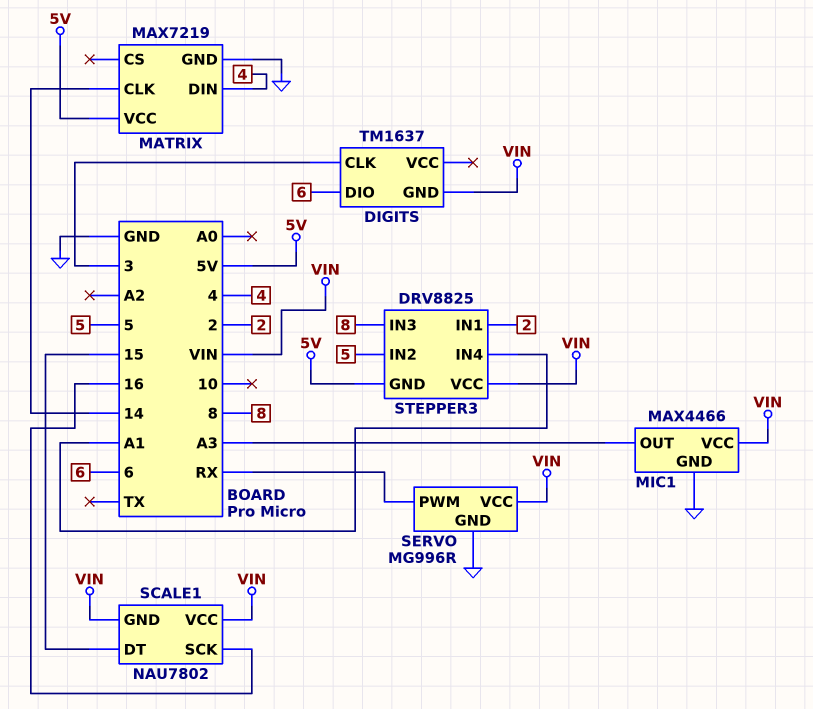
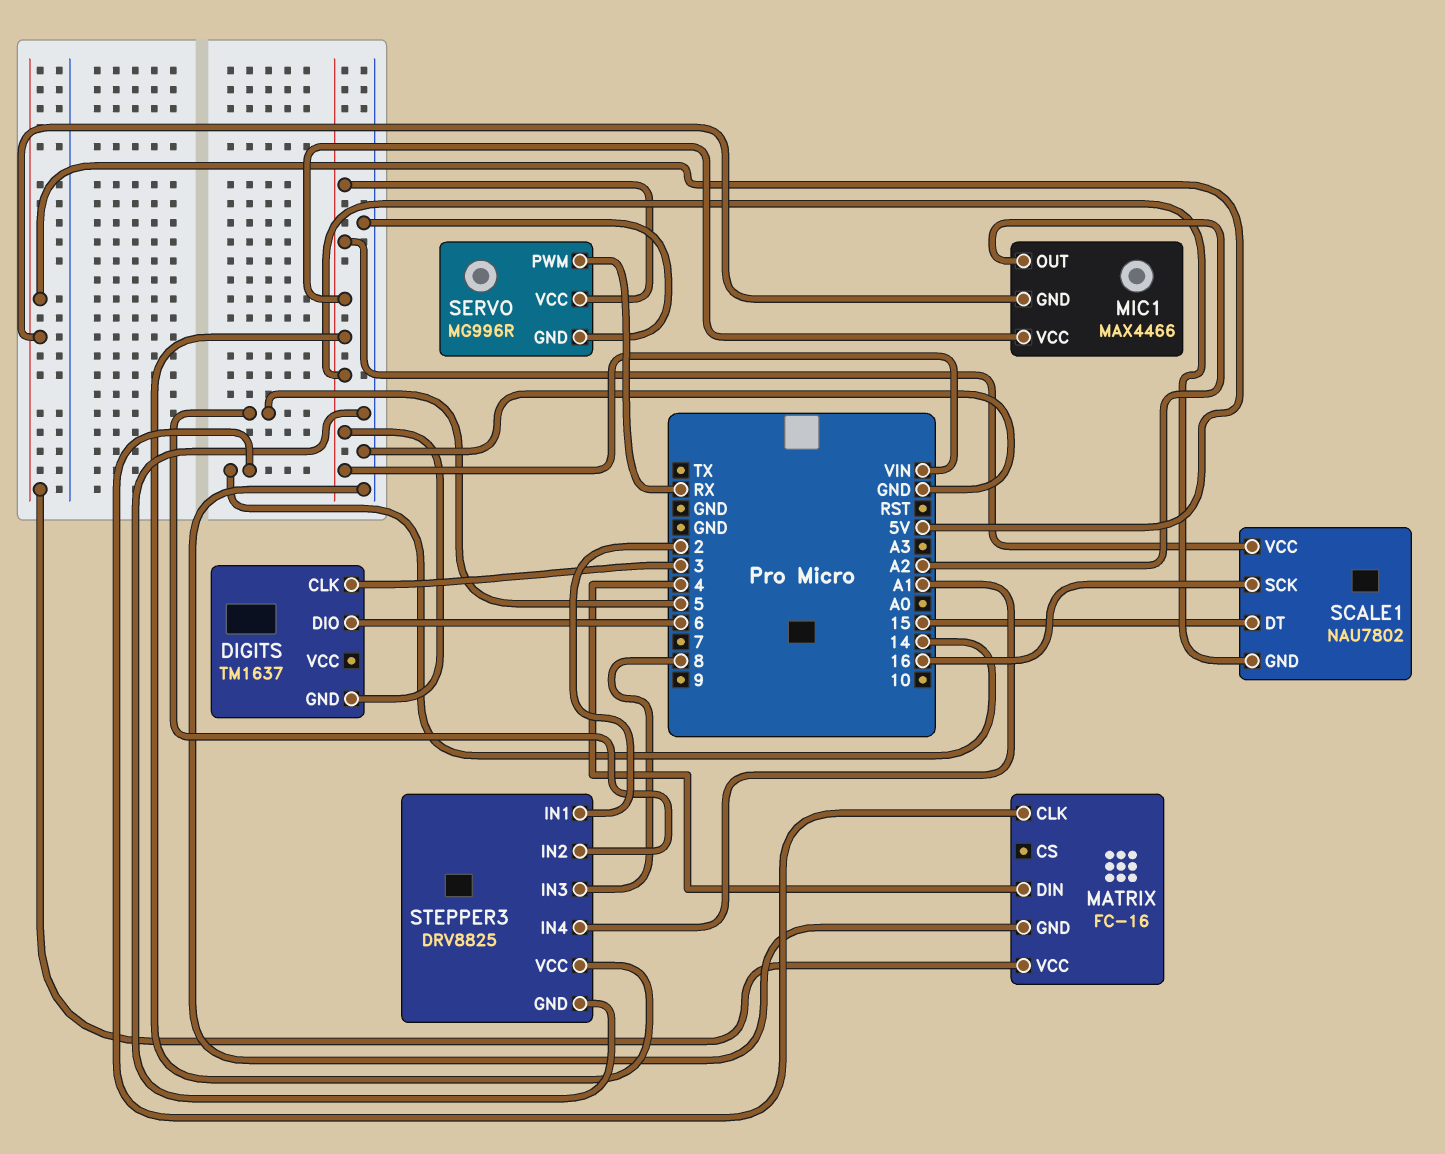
MATRIX: MAX7219 -> FC-16
MIC1 pin GND: GND -> 5V
MIC1 pin OUT: A3 -> A2
STEPPER3 pin GND: 5V -> GND

